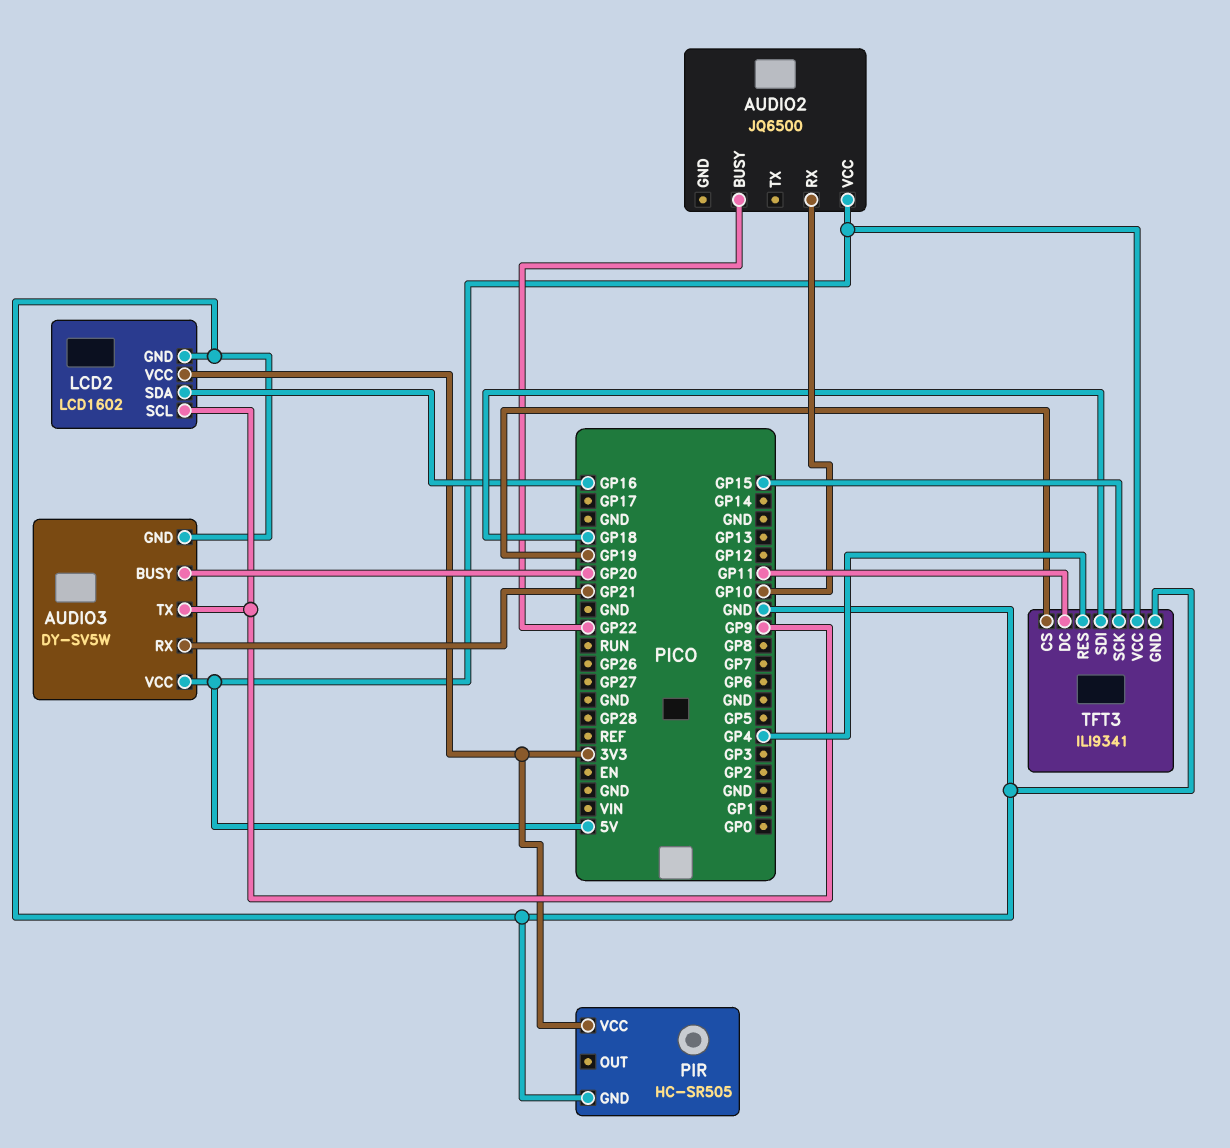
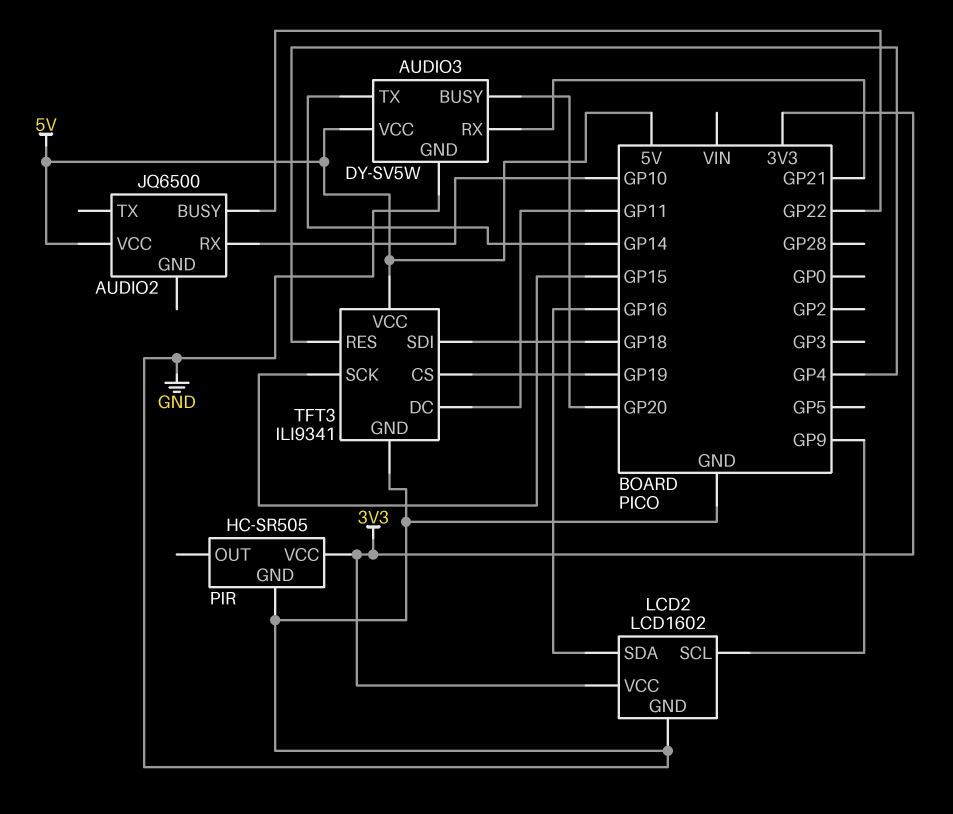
AUDIO3 pin TX: GP9 -> GP14

